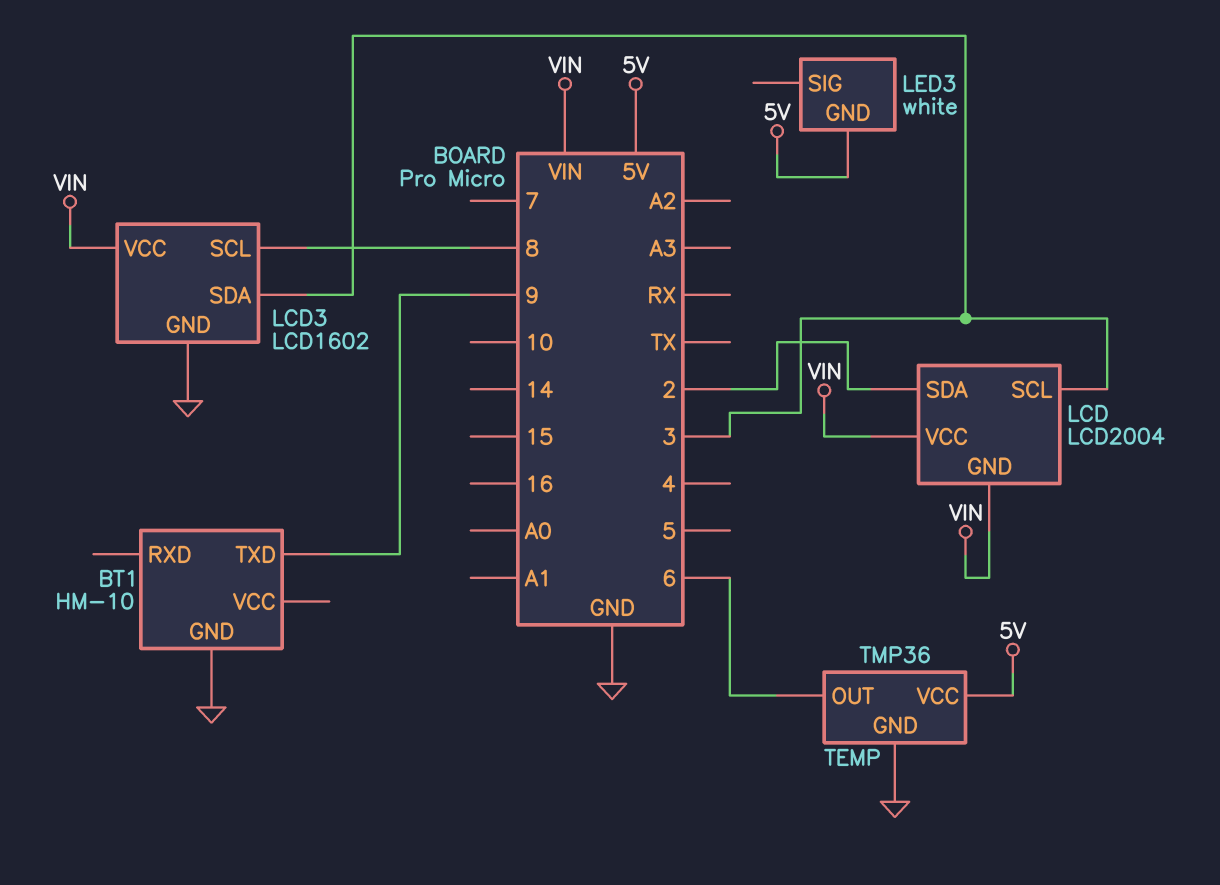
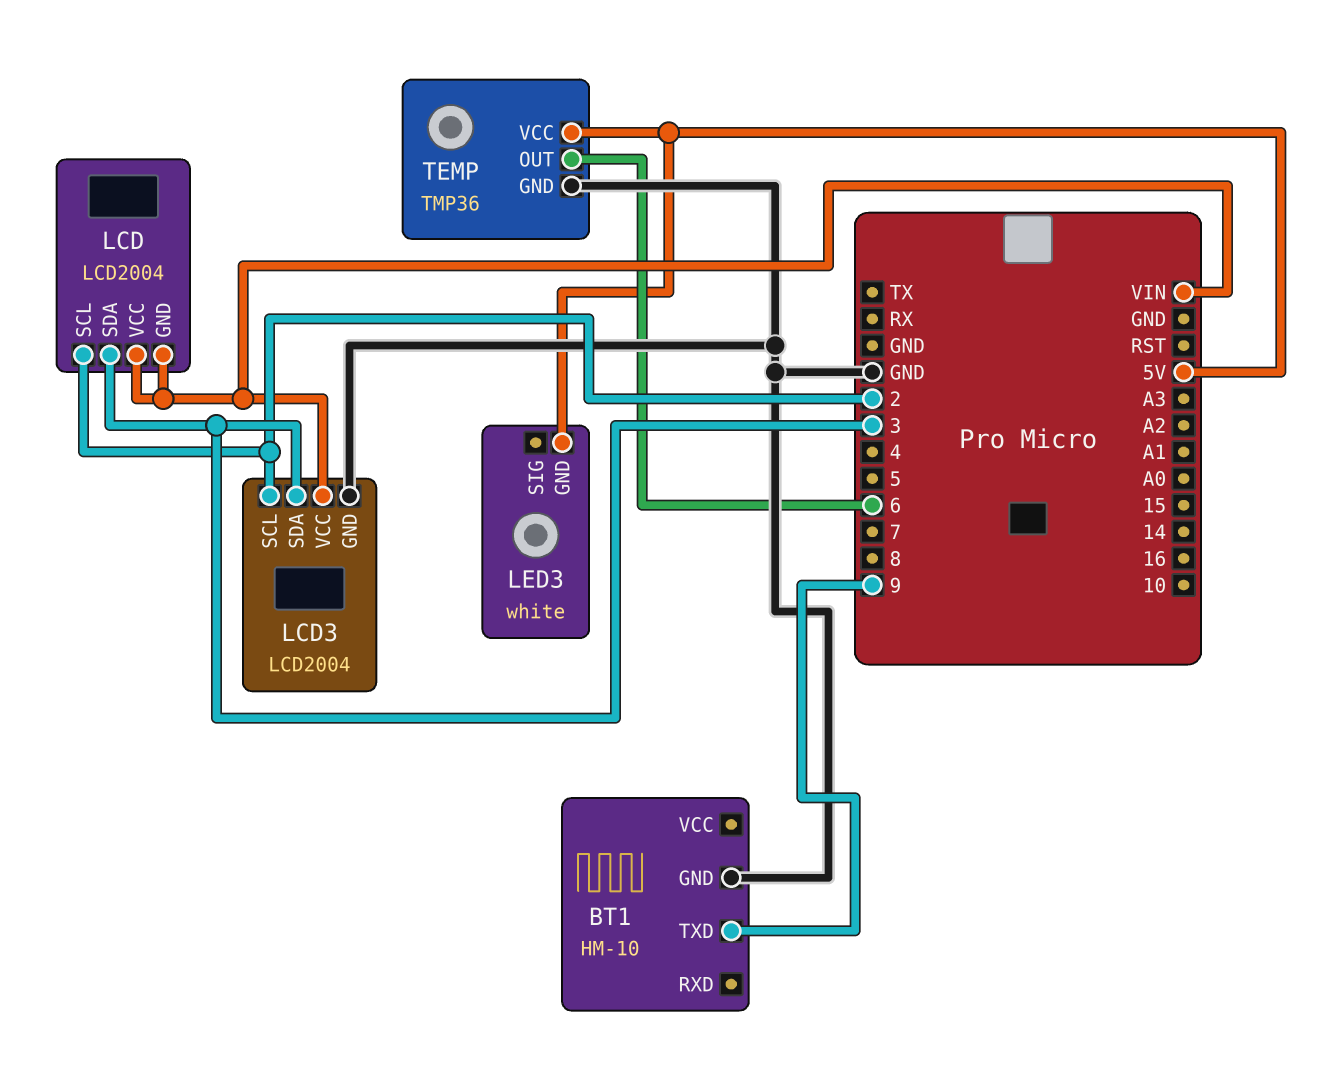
LCD pin SCL: 3 -> 2
LCD pin SDA: 2 -> 3
LCD3: LCD1602 -> LCD2004
LCD3 pin SCL: 8 -> 2

